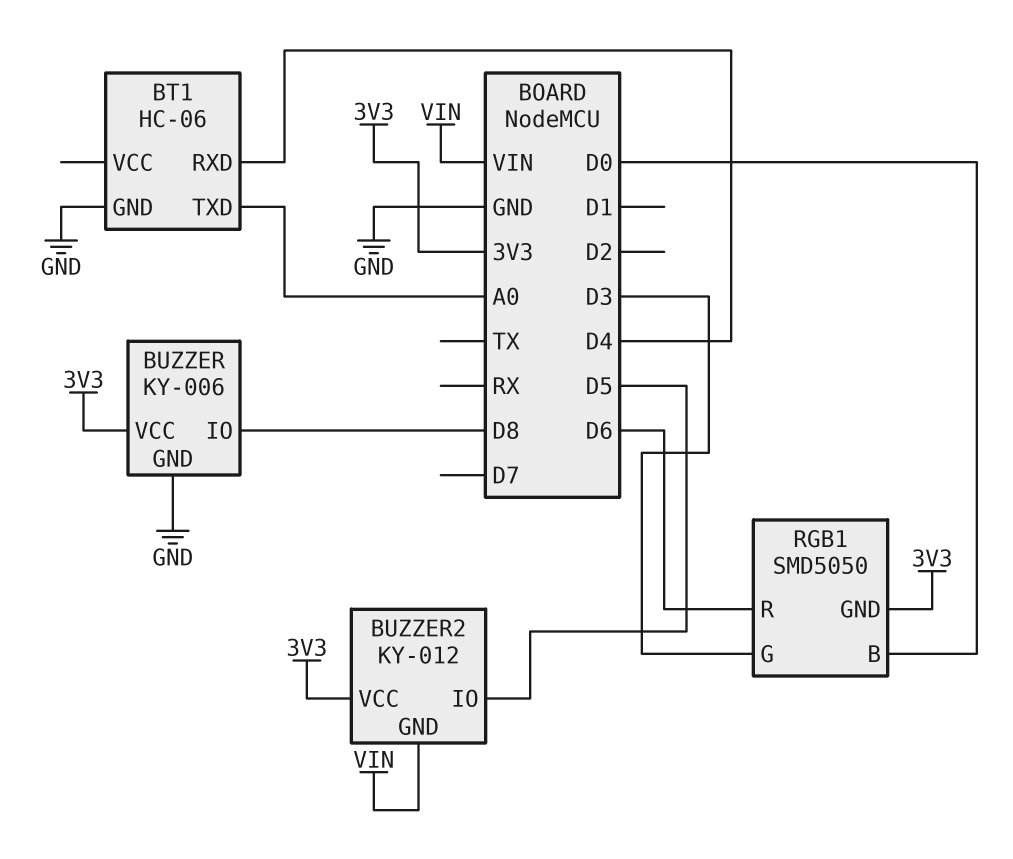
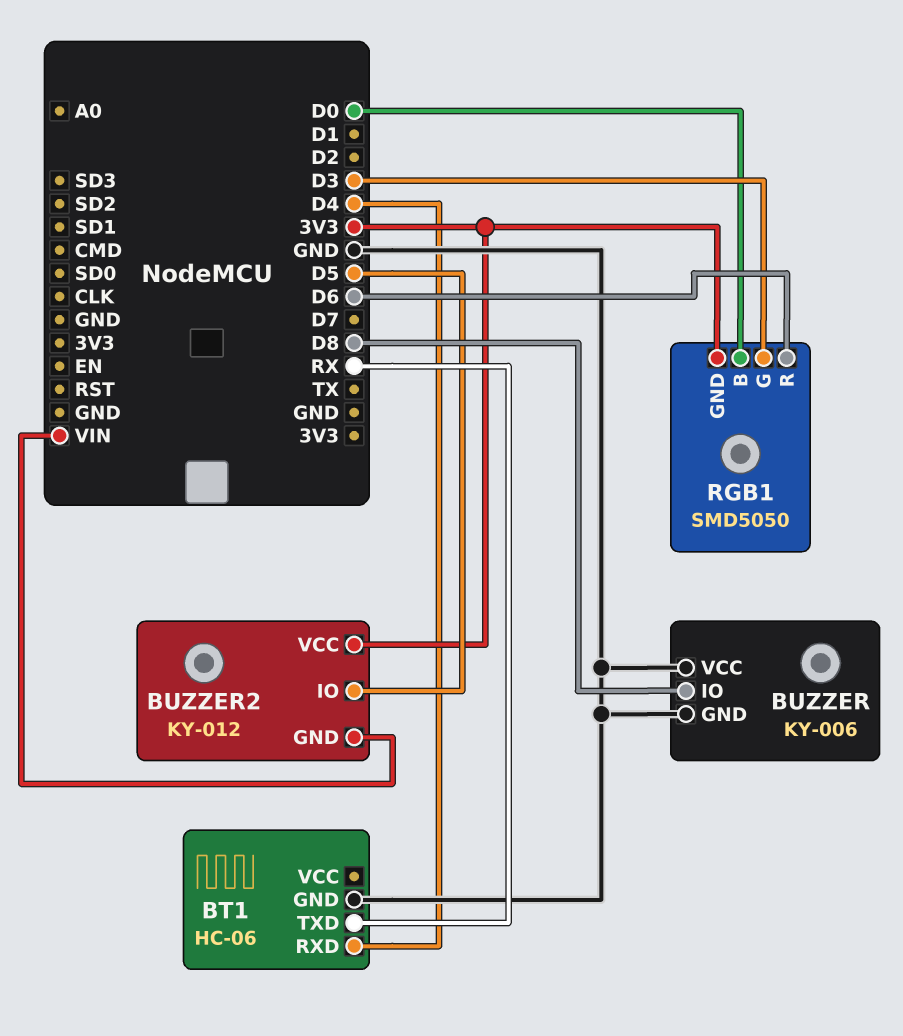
BT1 pin TXD: A0 -> RX
BUZZER pin VCC: 3V3 -> GND

